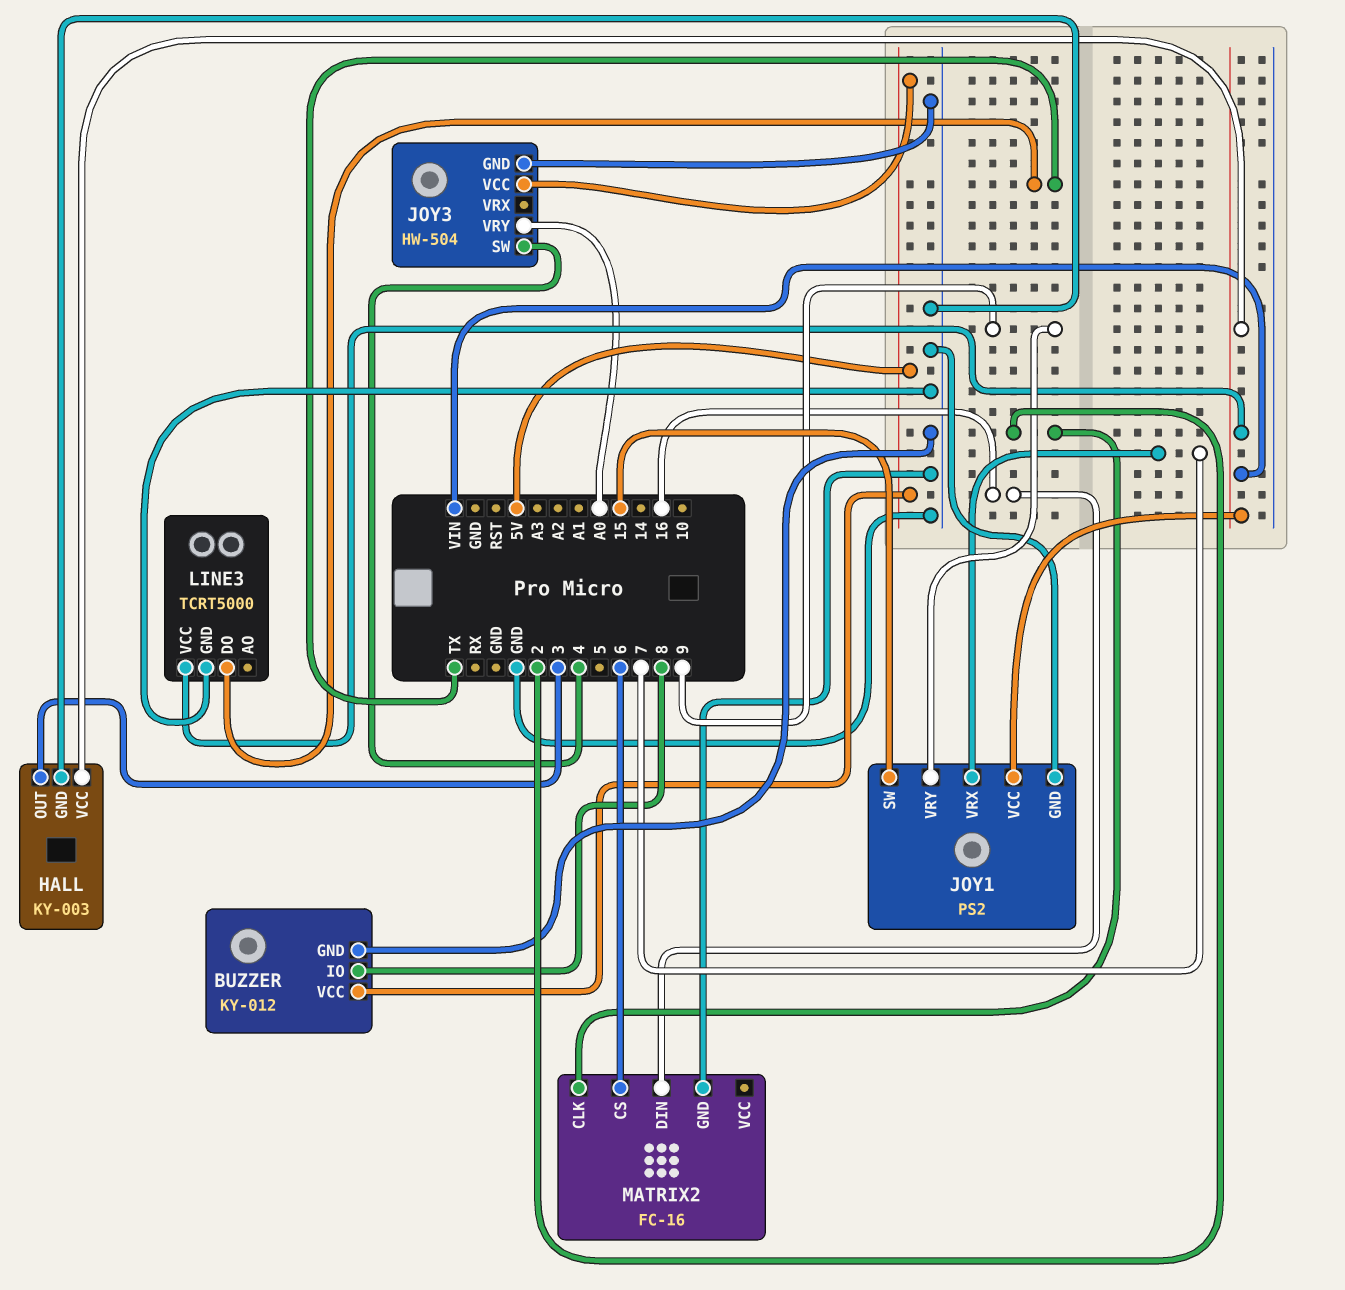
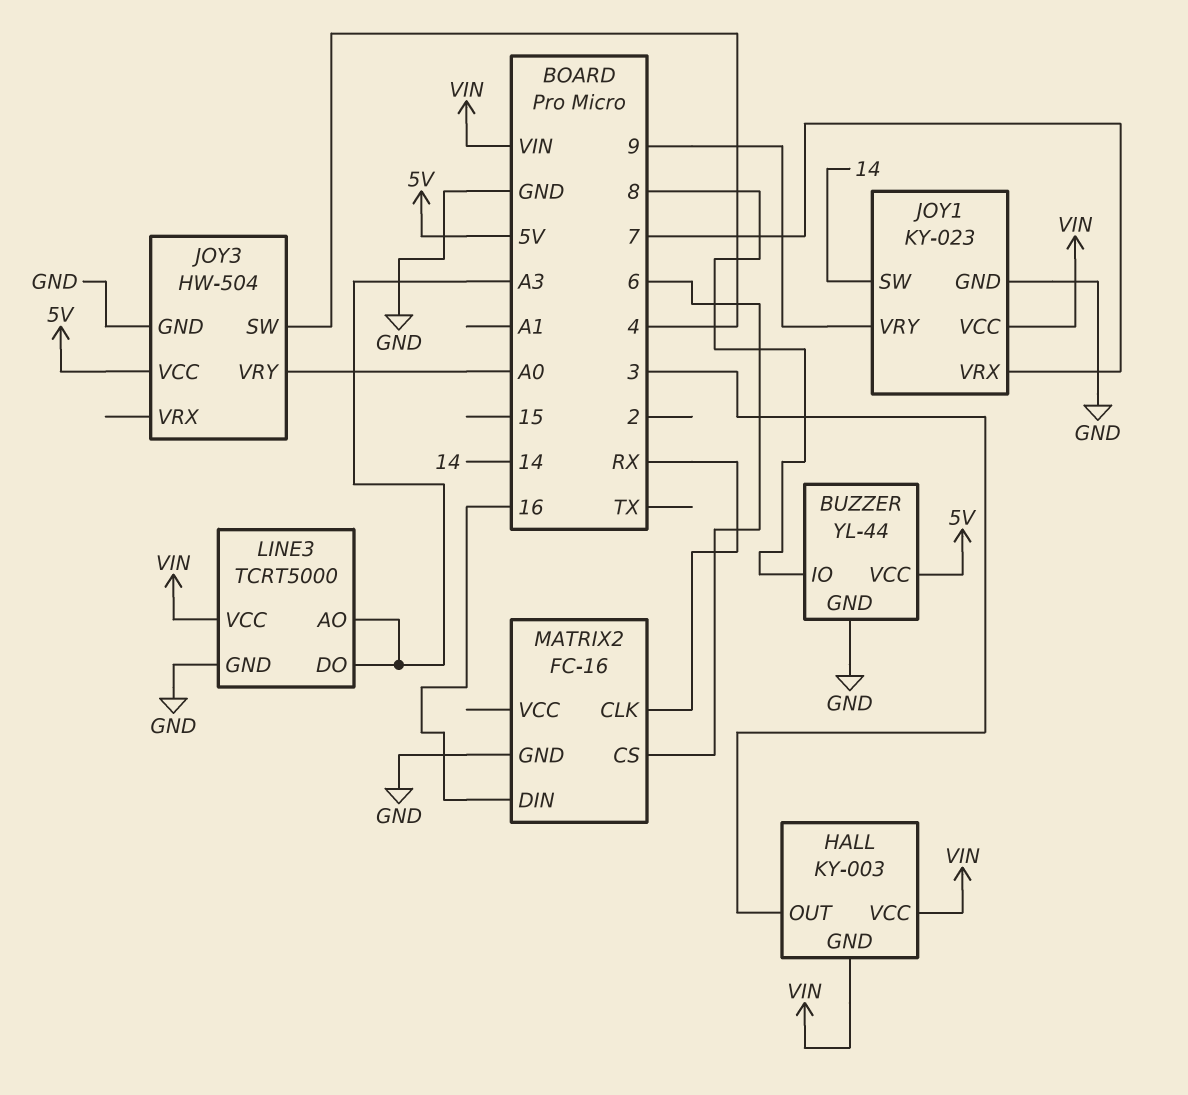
BUZZER: KY-012 -> YL-44
HALL pin GND: GND -> VIN
JOY1: PS2 -> KY-023
JOY1 pin SW: 15 -> 14
LINE3 pin AO: none -> A3
LINE3 pin DO: TX -> A3
MATRIX2 pin CLK: 2 -> RX

